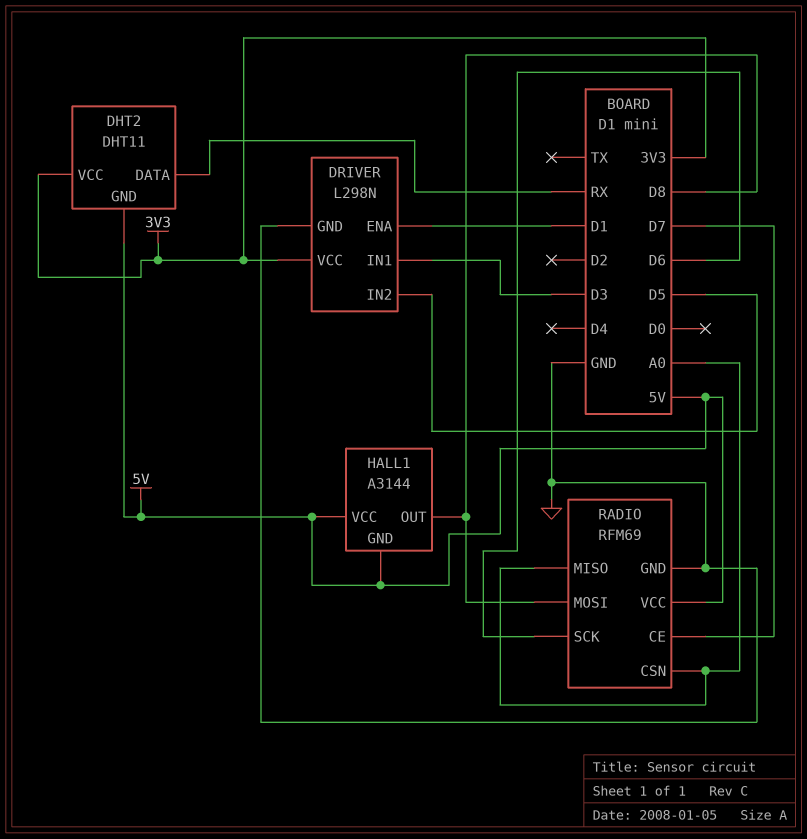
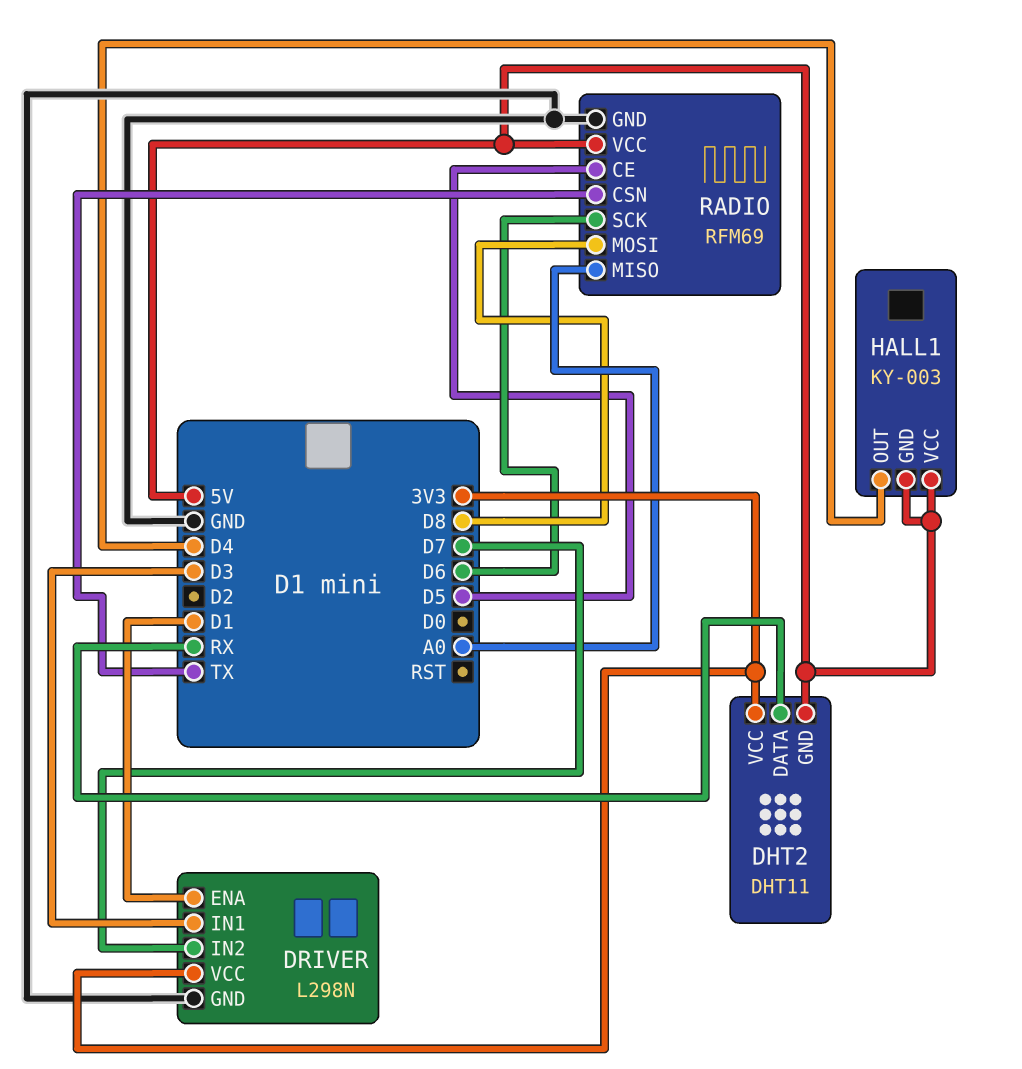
DRIVER pin IN2: D5 -> D7
HALL1: A3144 -> KY-003
HALL1 pin OUT: D8 -> D4
RADIO pin CE: D7 -> D5
RADIO pin CSN: A0 -> TX

